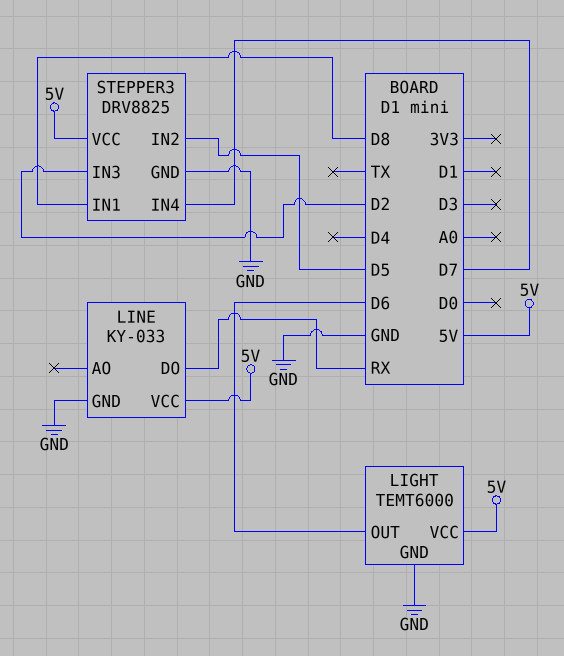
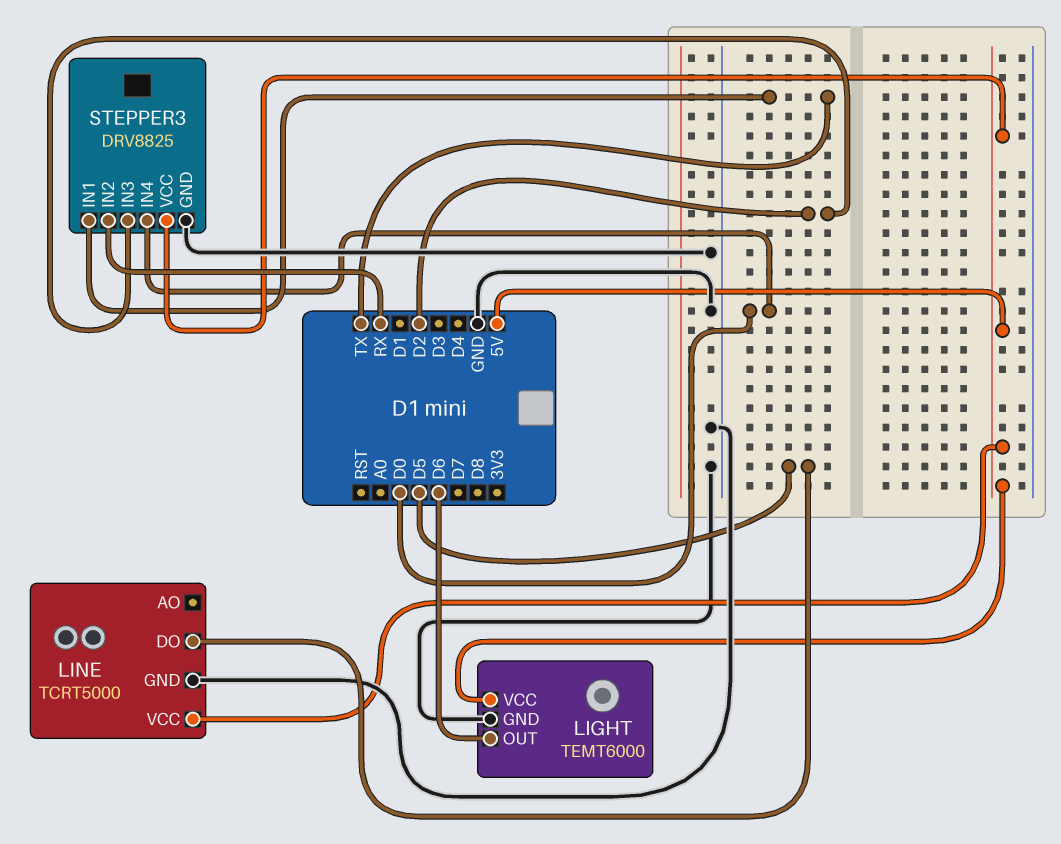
LINE: KY-033 -> TCRT5000
LINE pin DO: RX -> D5
STEPPER3 pin IN1: D8 -> TX
STEPPER3 pin IN2: D5 -> RX
STEPPER3 pin IN4: D7 -> D0

